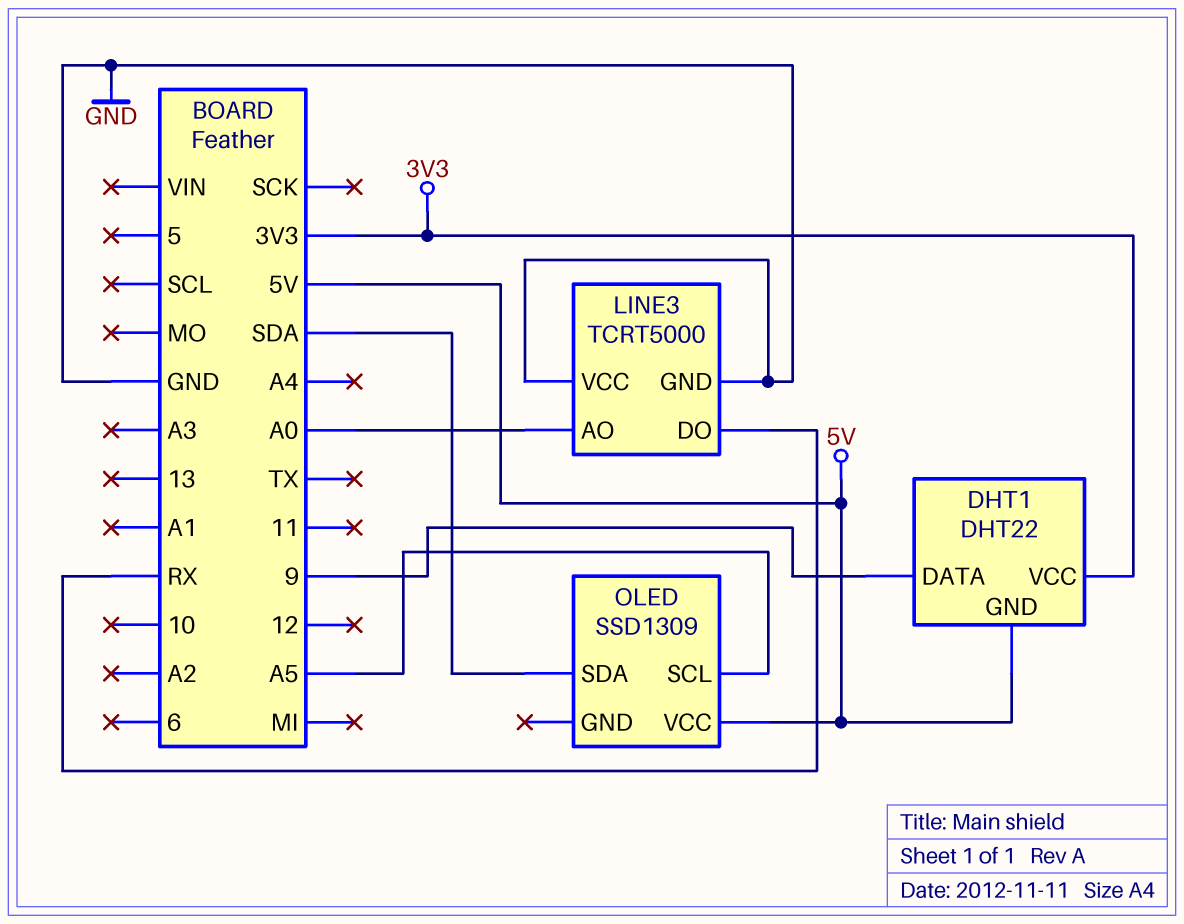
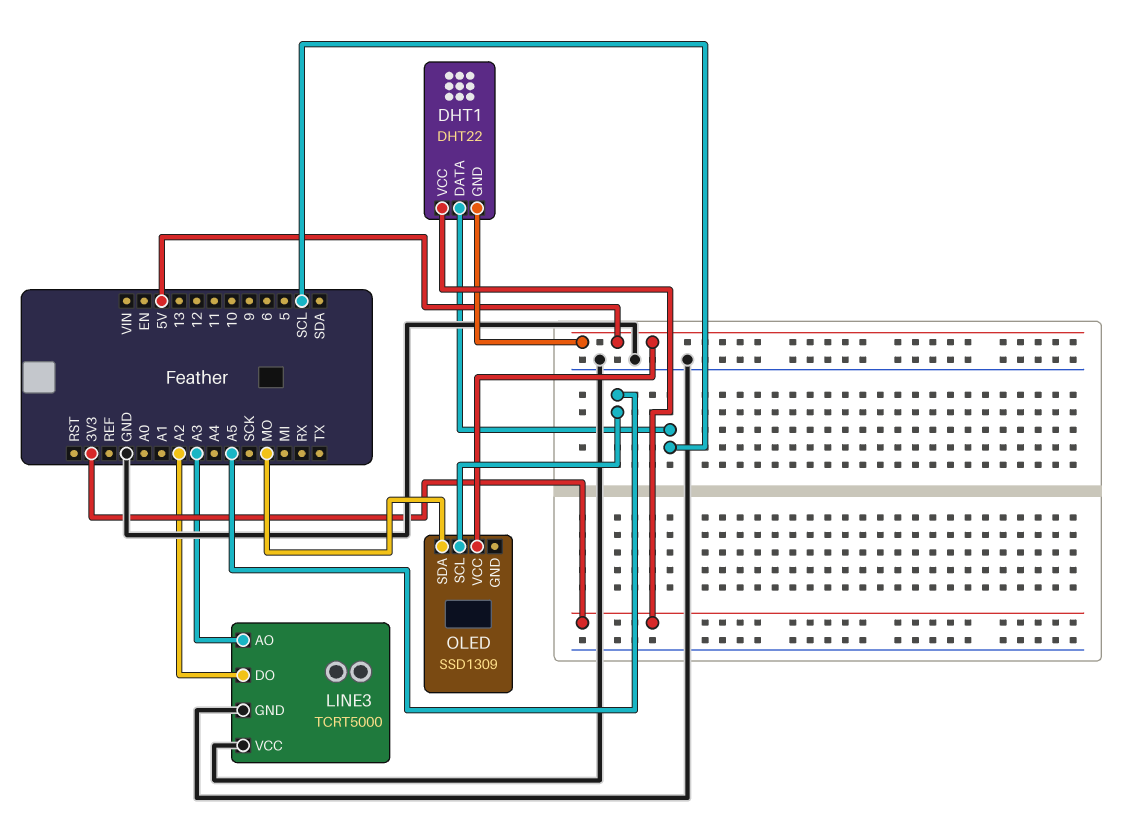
DHT1 pin DATA: 9 -> SCL
LINE3 pin AO: A0 -> A3
LINE3 pin DO: RX -> A2
OLED pin SDA: SDA -> MO

